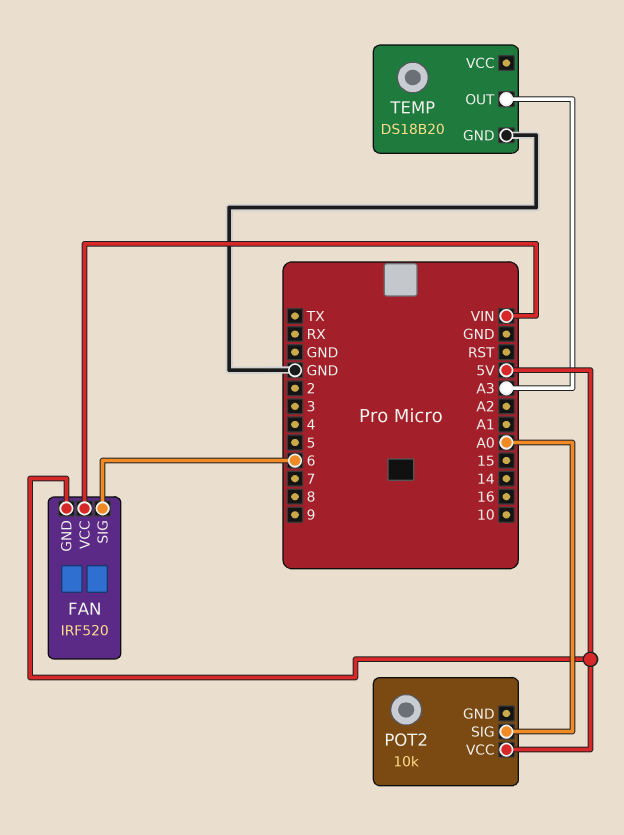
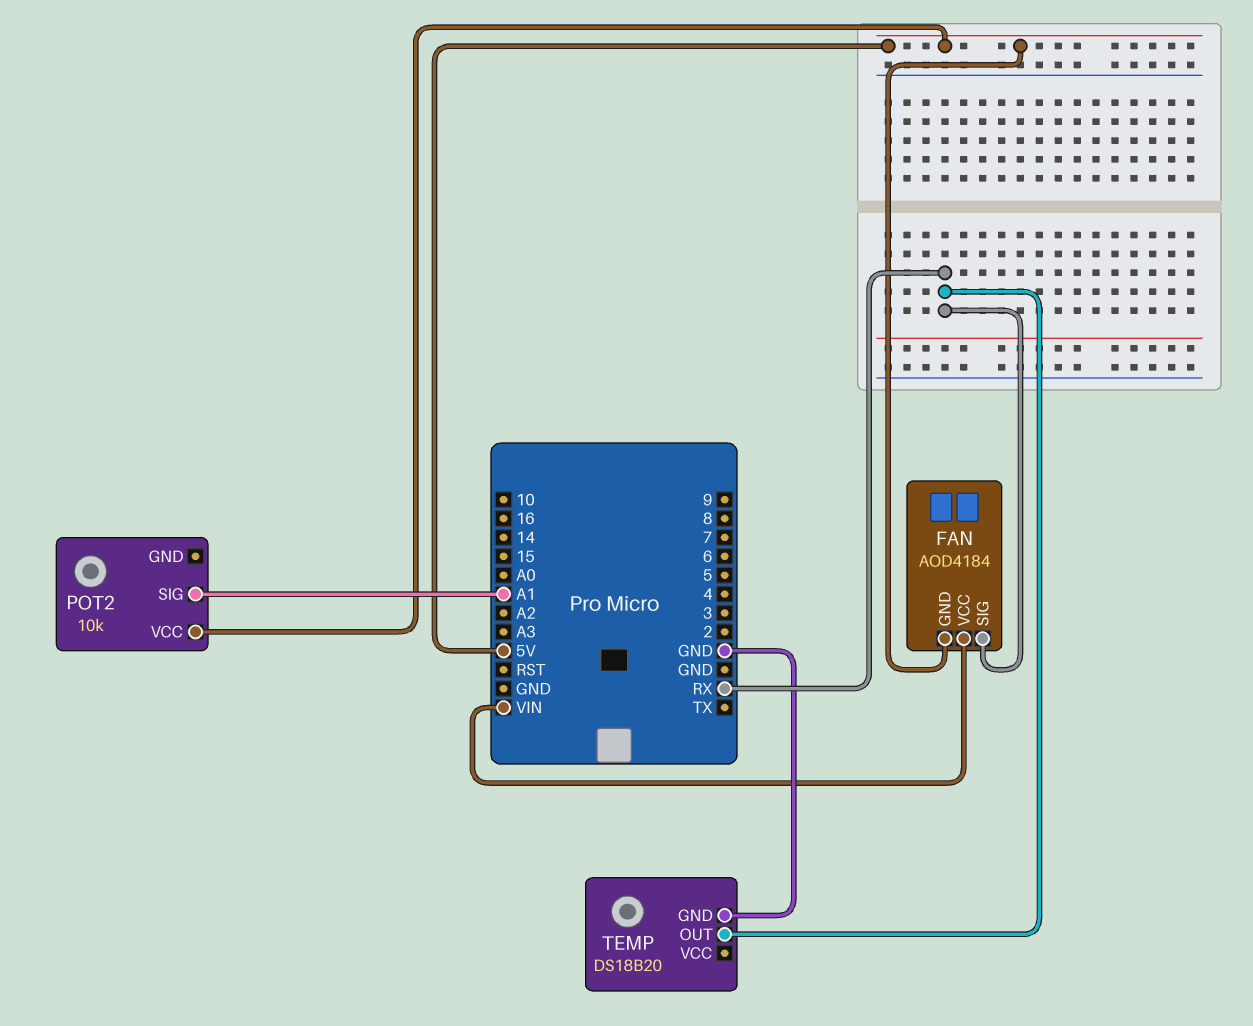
FAN: IRF520 -> AOD4184
FAN pin SIG: 6 -> RX
POT2 pin SIG: A0 -> A1
TEMP pin OUT: A3 -> RX

